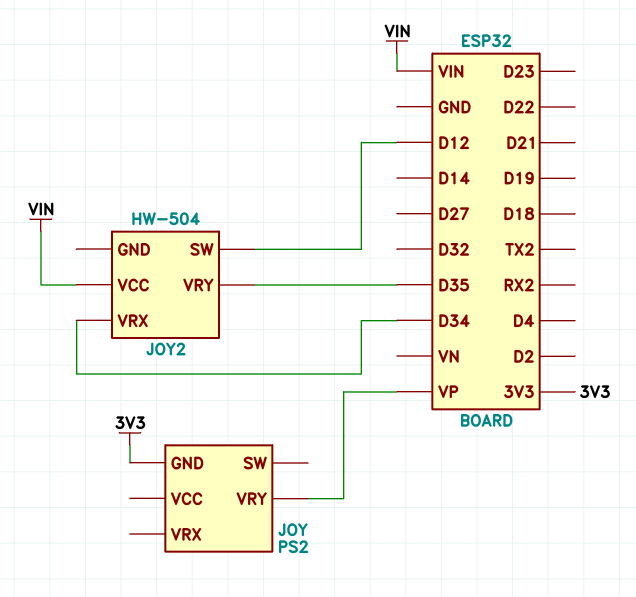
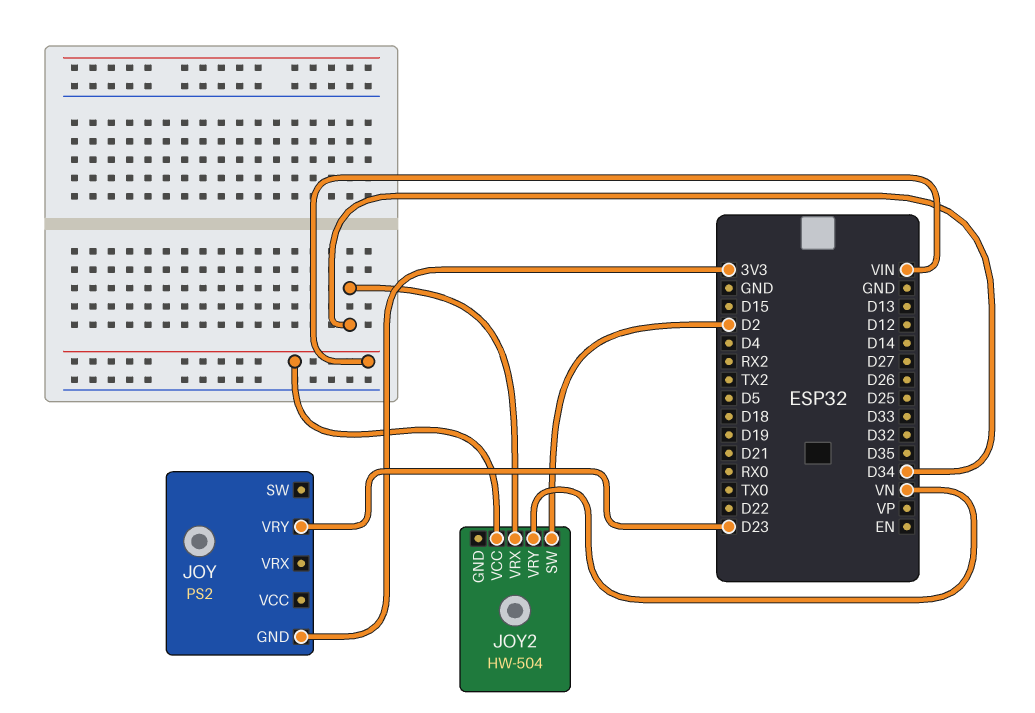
JOY pin VRY: VP -> D23
JOY2 pin SW: D12 -> D2
JOY2 pin VRY: D35 -> VN

